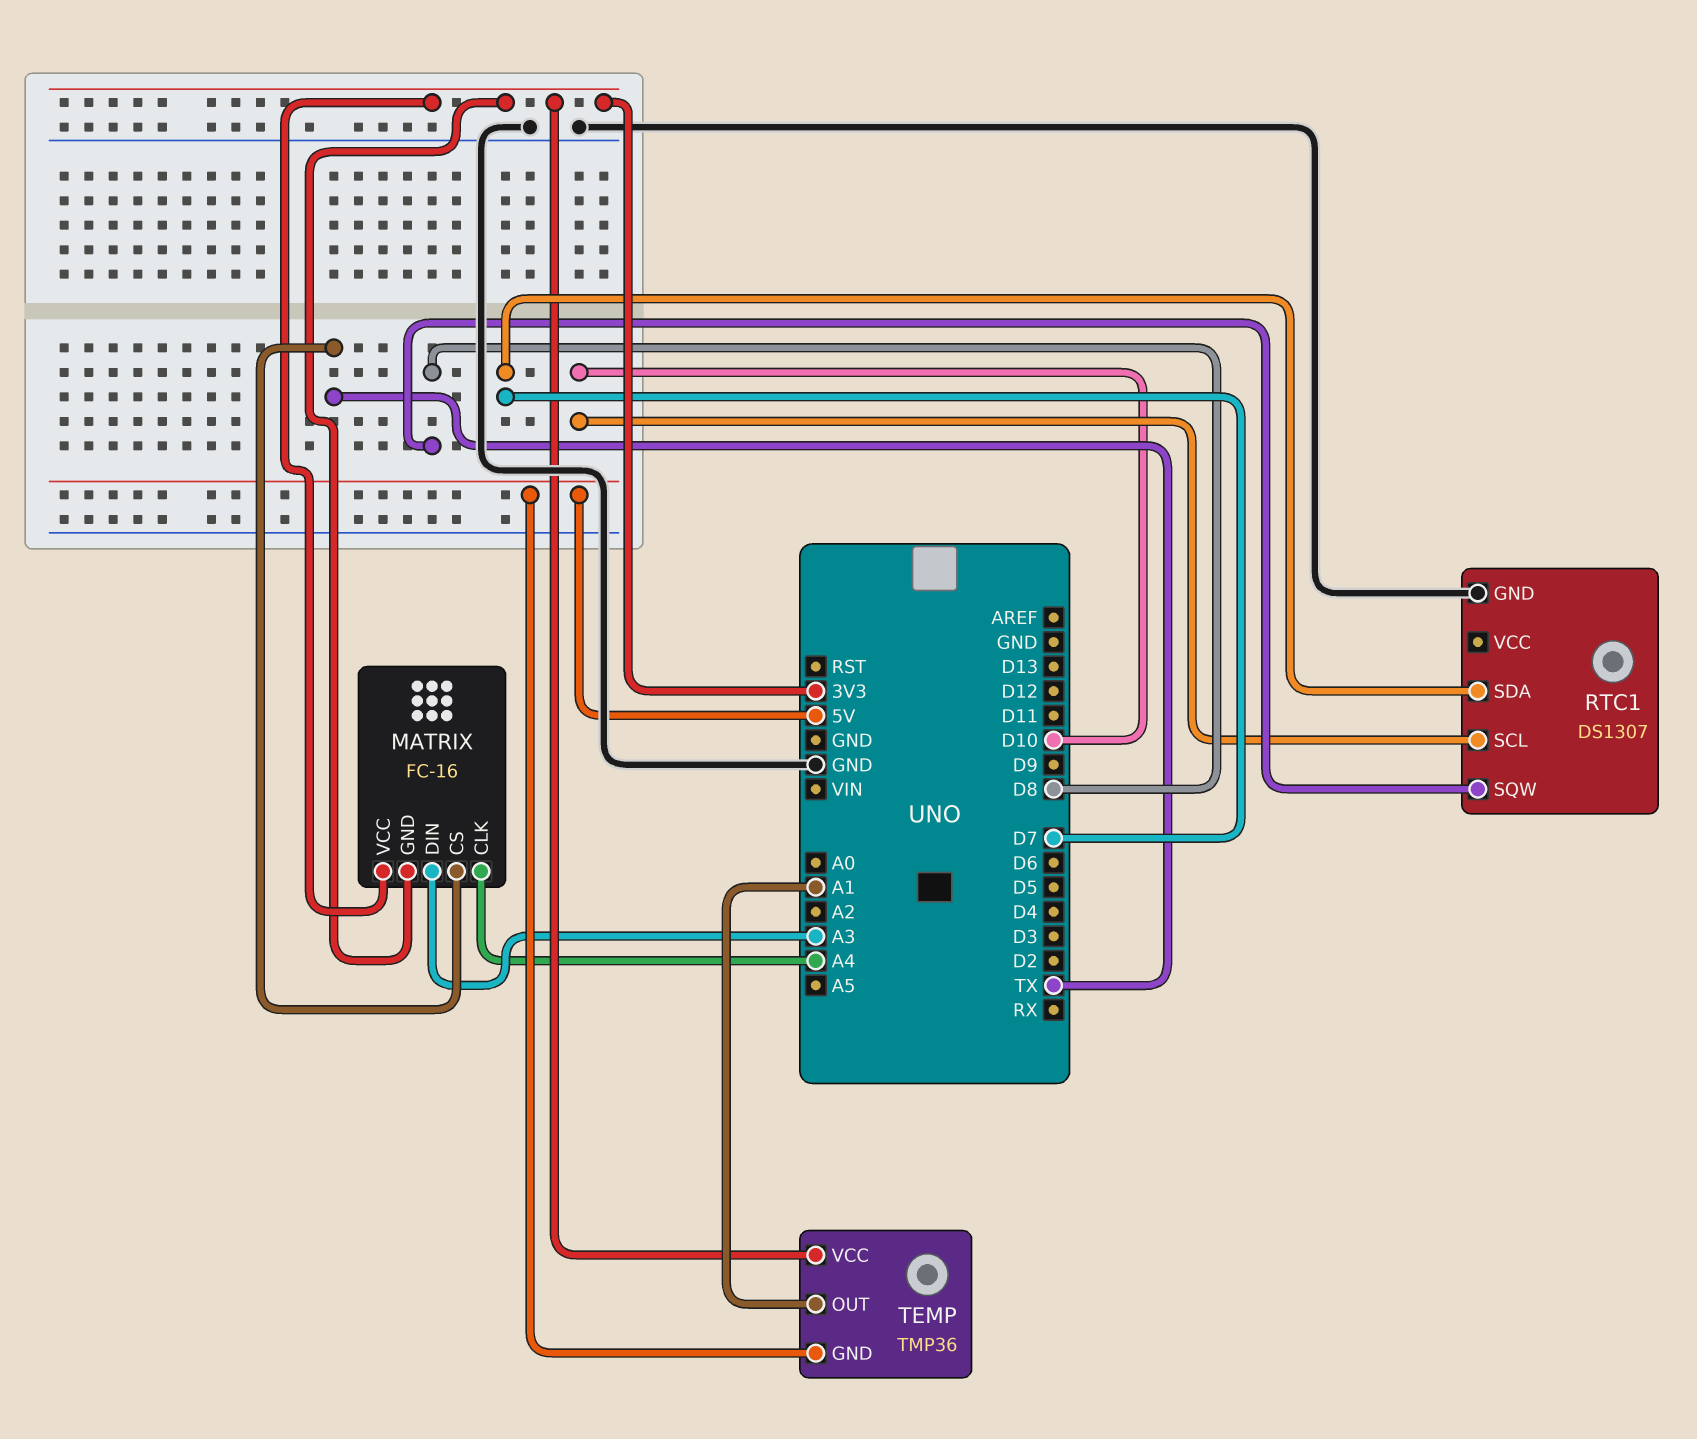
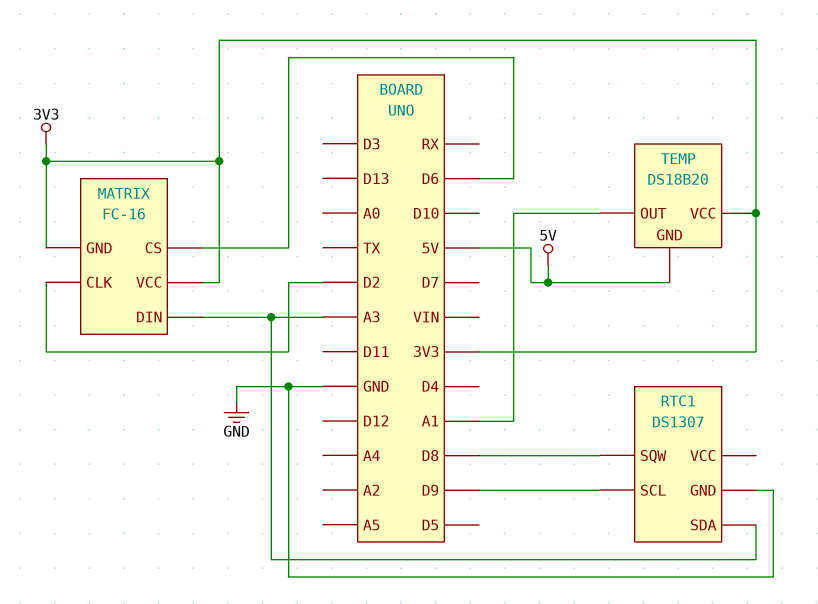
MATRIX pin CLK: A4 -> D2
MATRIX pin CS: TX -> D6
RTC1 pin SCL: D10 -> D9
RTC1 pin SDA: D7 -> A3
TEMP: TMP36 -> DS18B20

